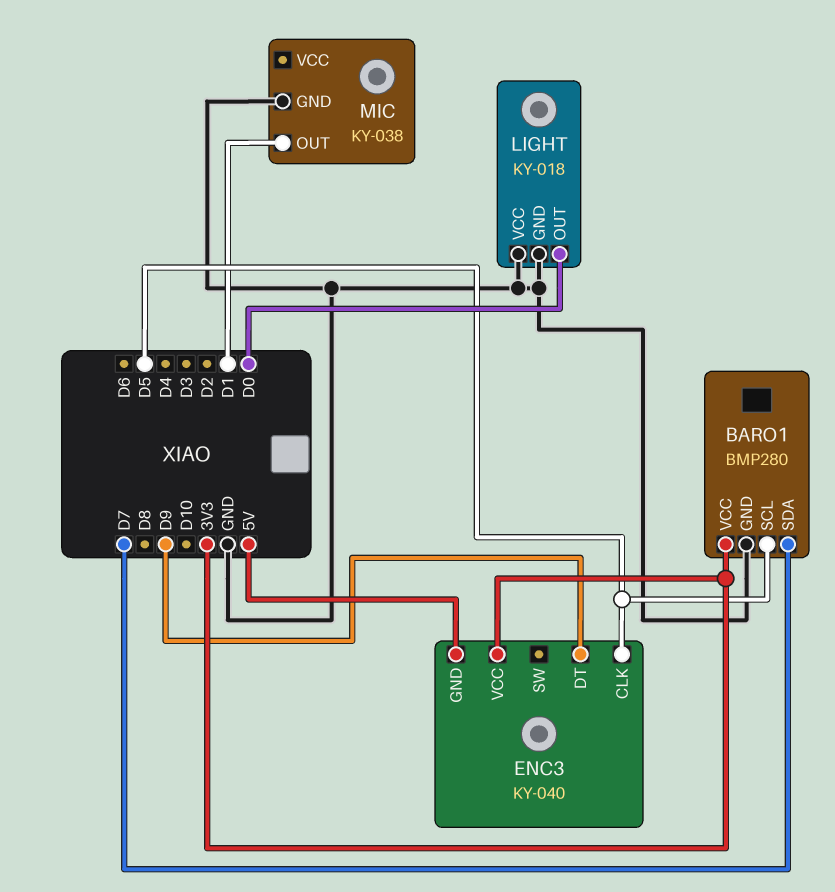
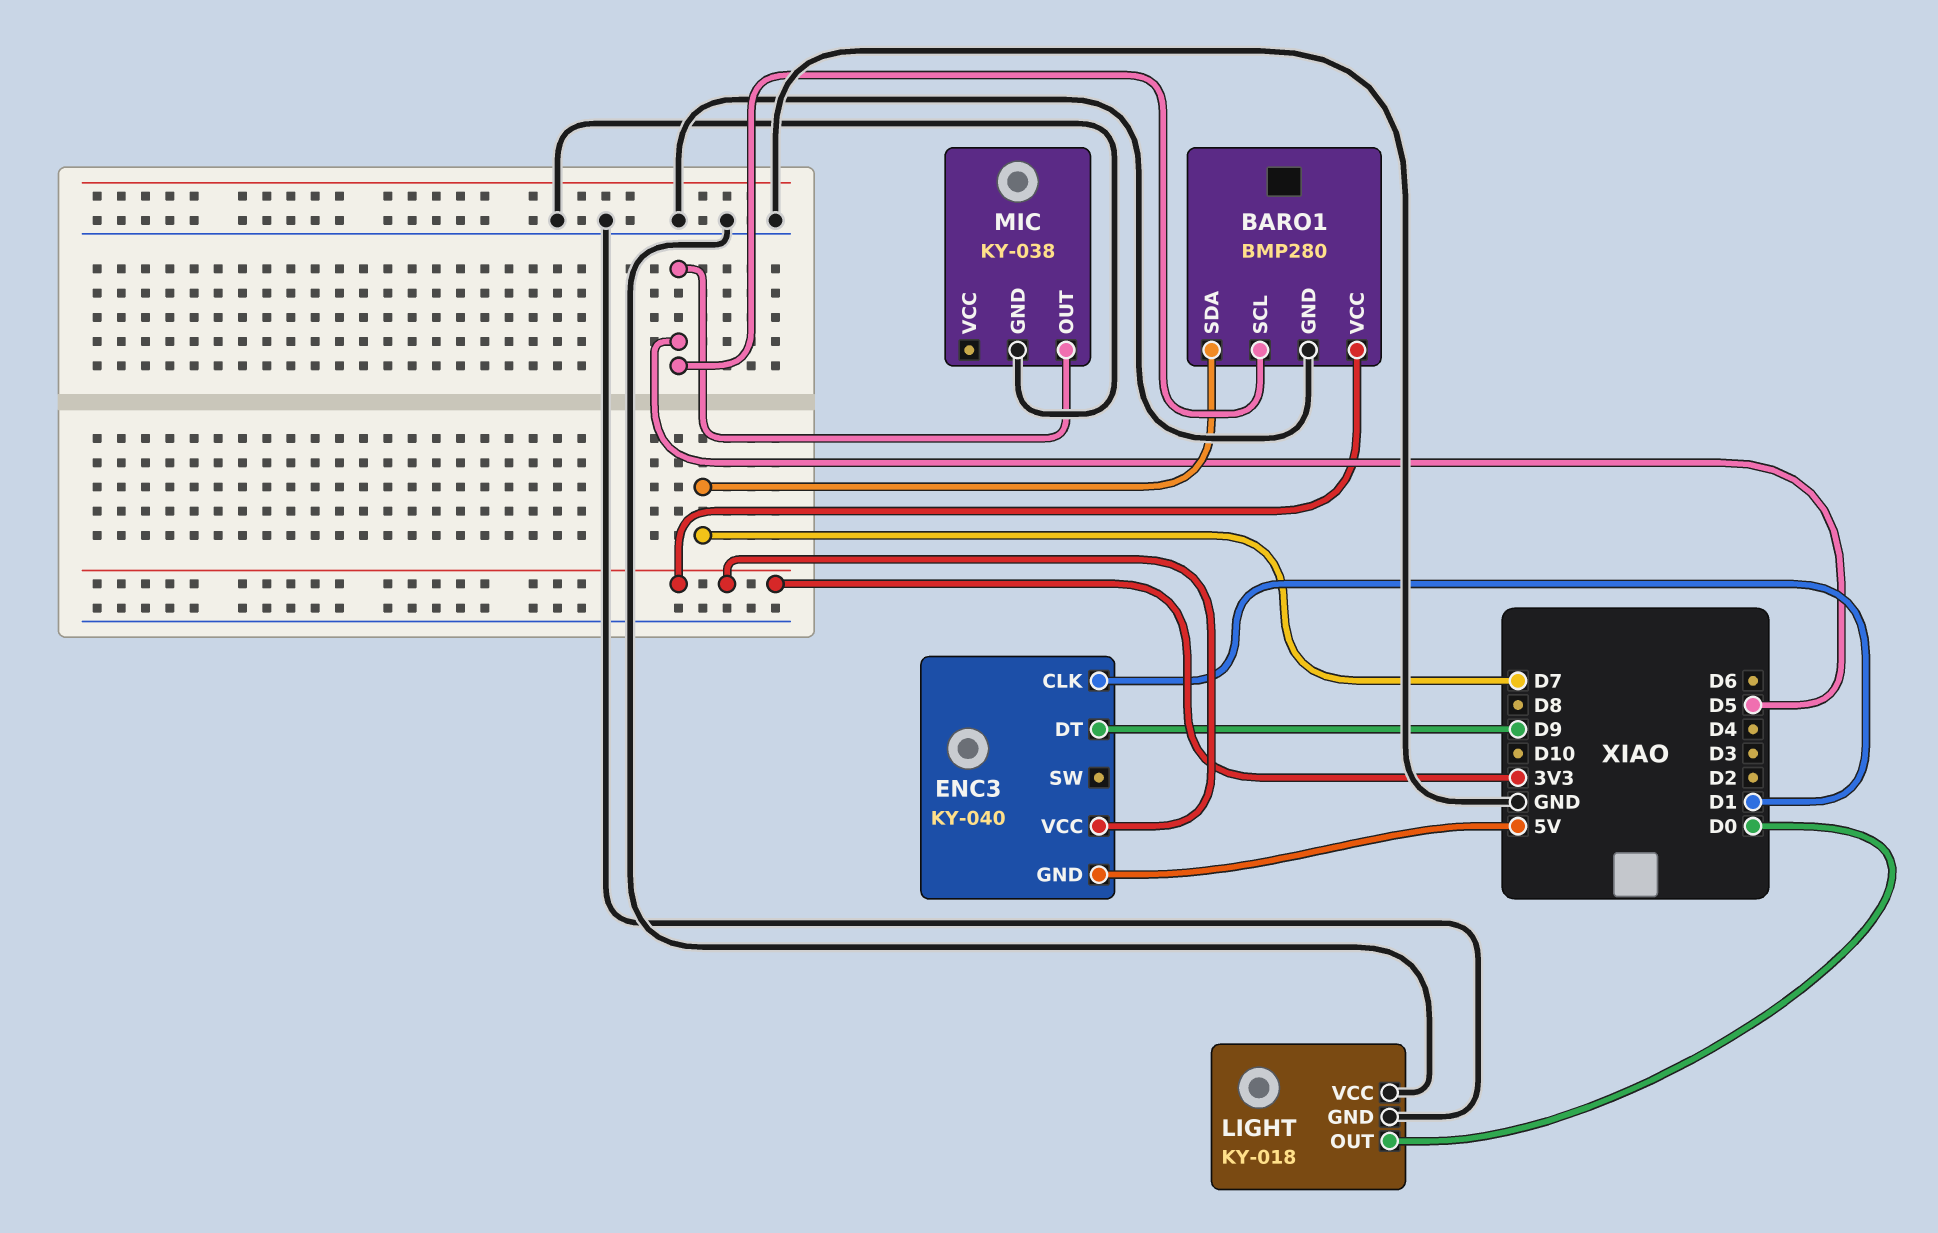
ENC3 pin CLK: D5 -> D1
MIC pin OUT: D1 -> D5

